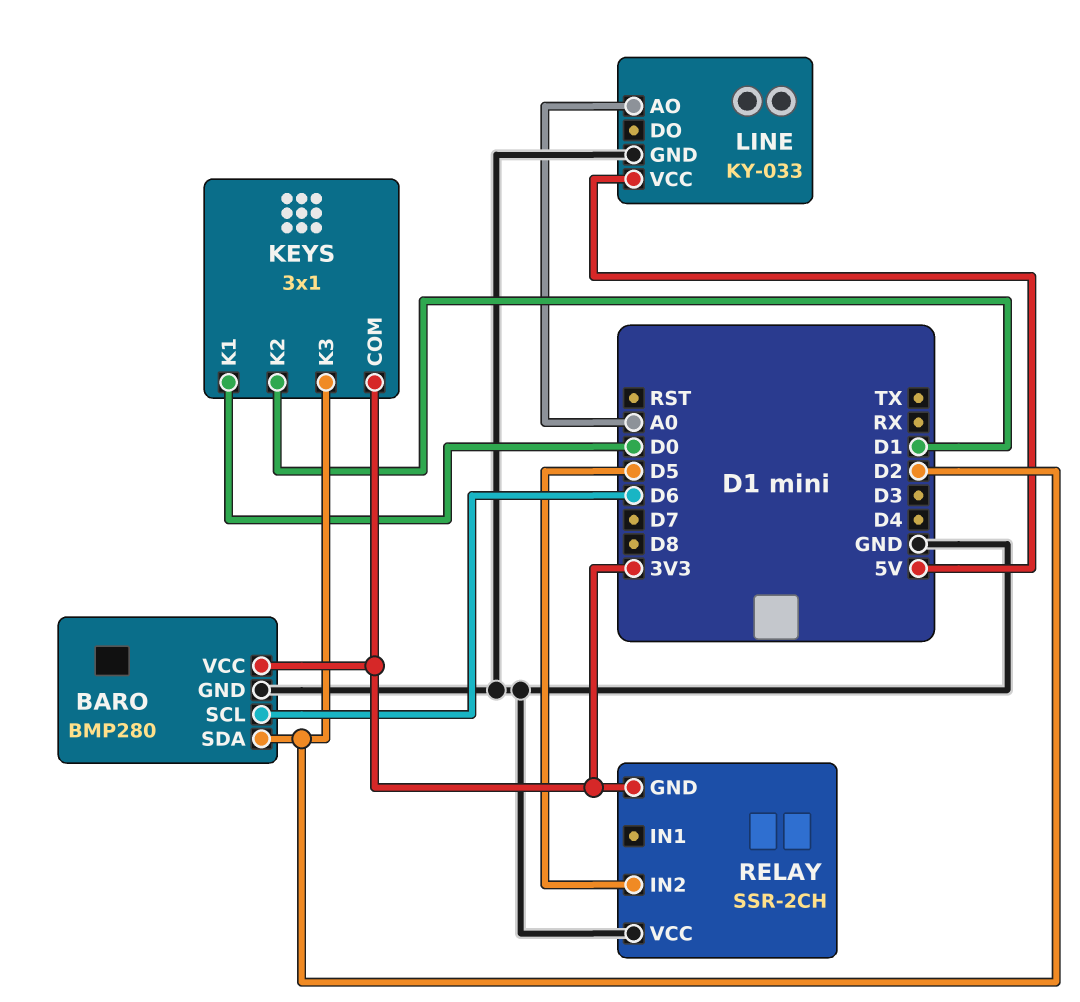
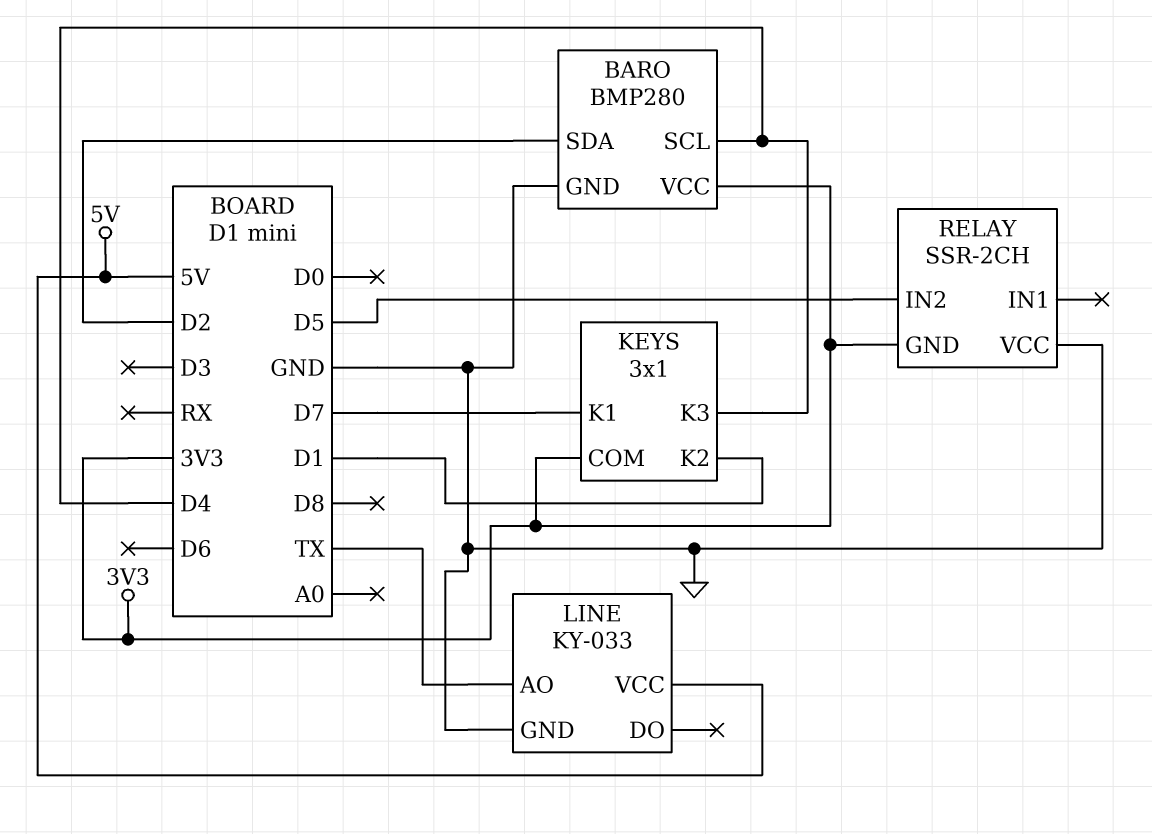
BARO pin SCL: D6 -> D4
KEYS pin K1: D0 -> D7
KEYS pin K3: D2 -> D4
LINE pin AO: A0 -> TX

